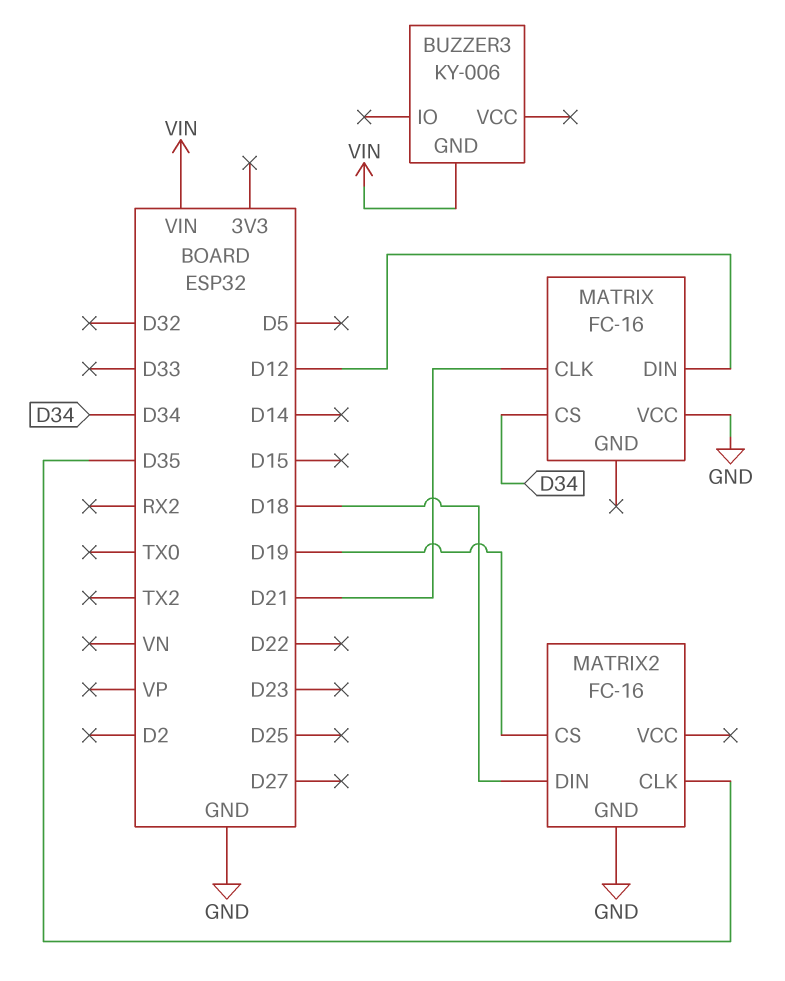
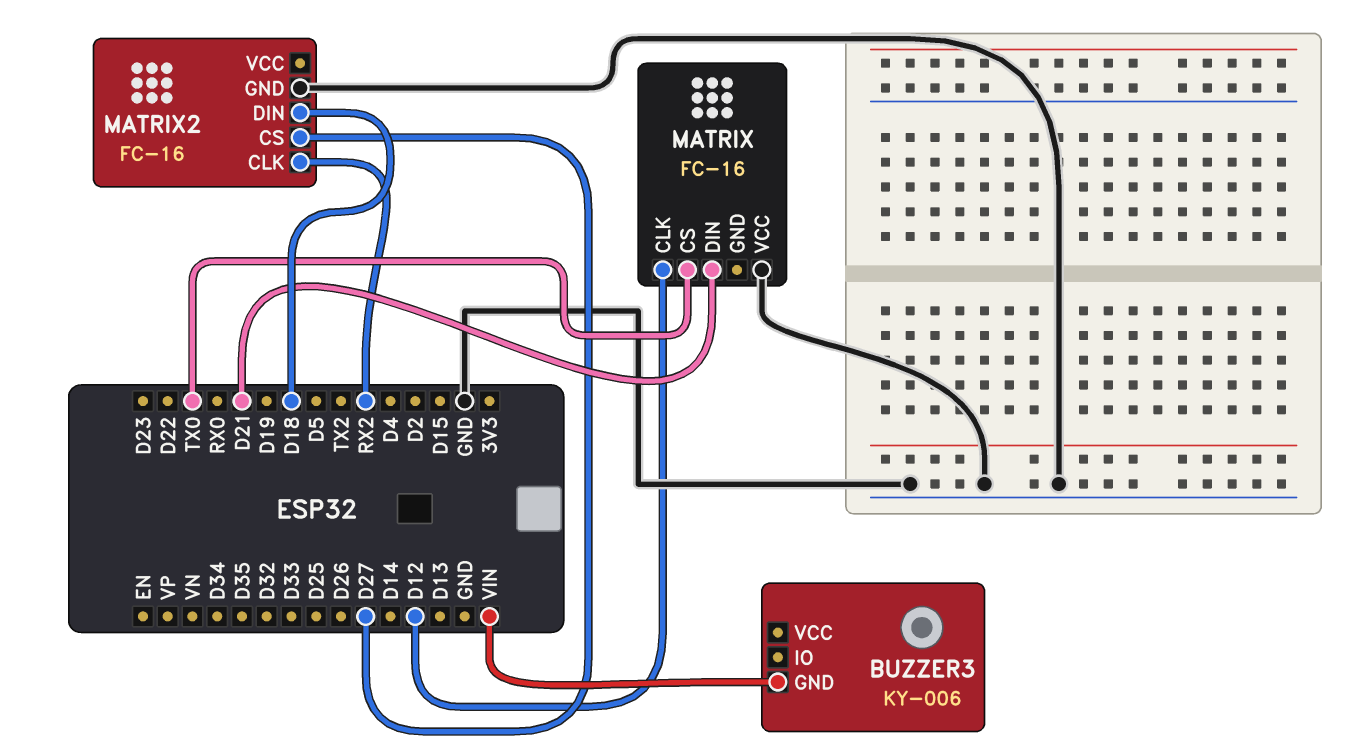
MATRIX pin CLK: D21 -> D12
MATRIX pin CS: D34 -> TX0
MATRIX pin DIN: D12 -> D21
MATRIX2 pin CLK: D35 -> RX2
MATRIX2 pin CS: D19 -> D27

